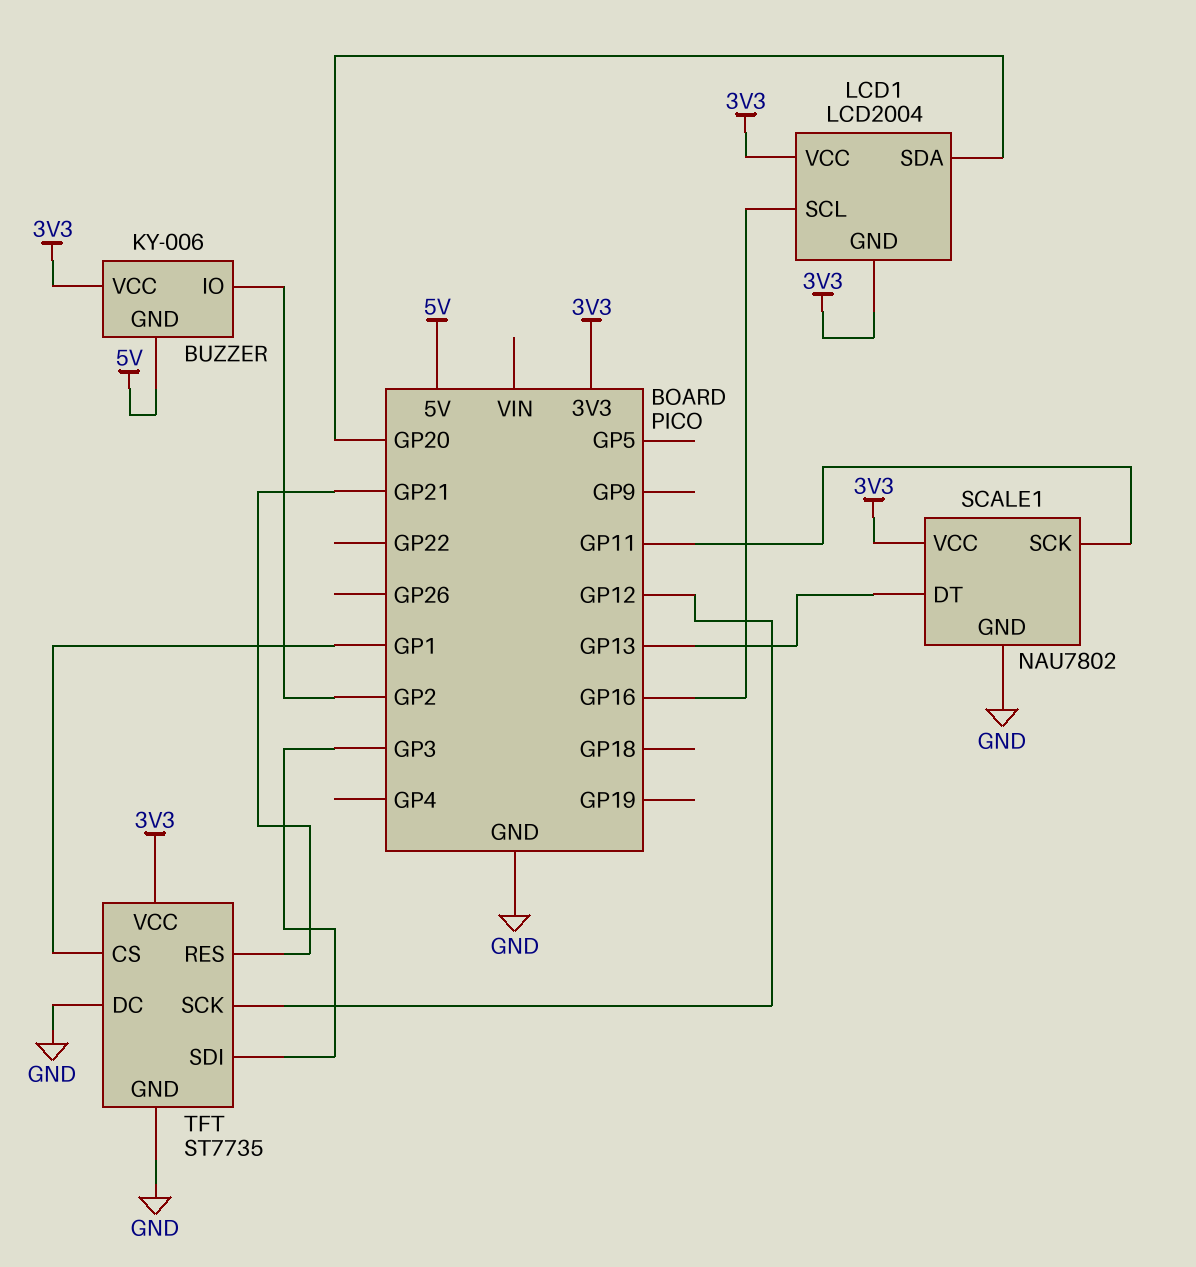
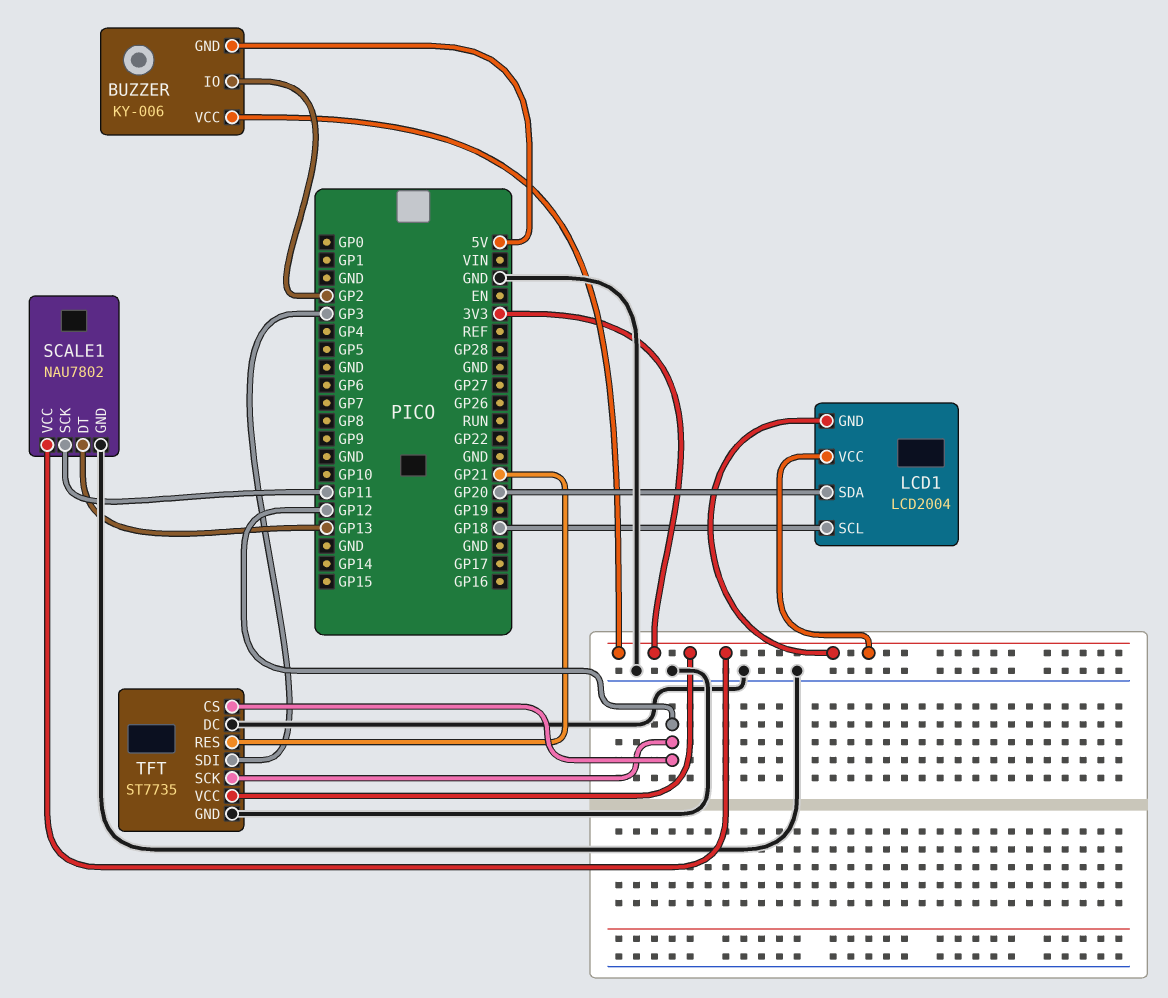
LCD1 pin SCL: GP16 -> GP18
TFT pin CS: GP1 -> GP12

